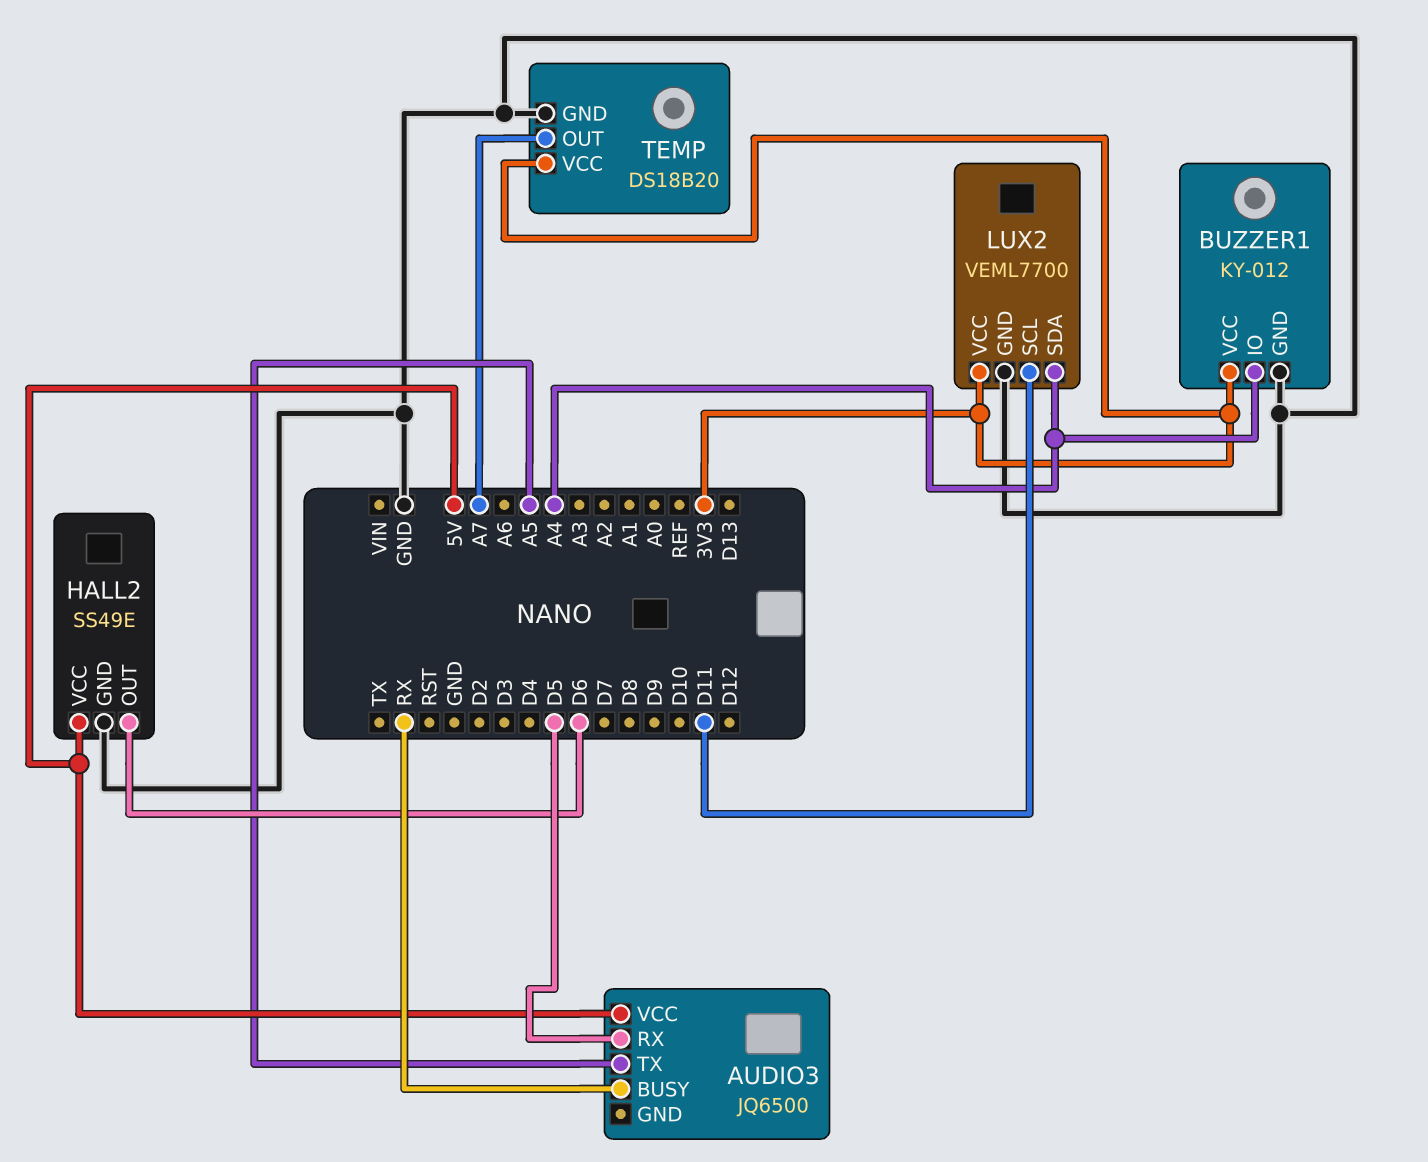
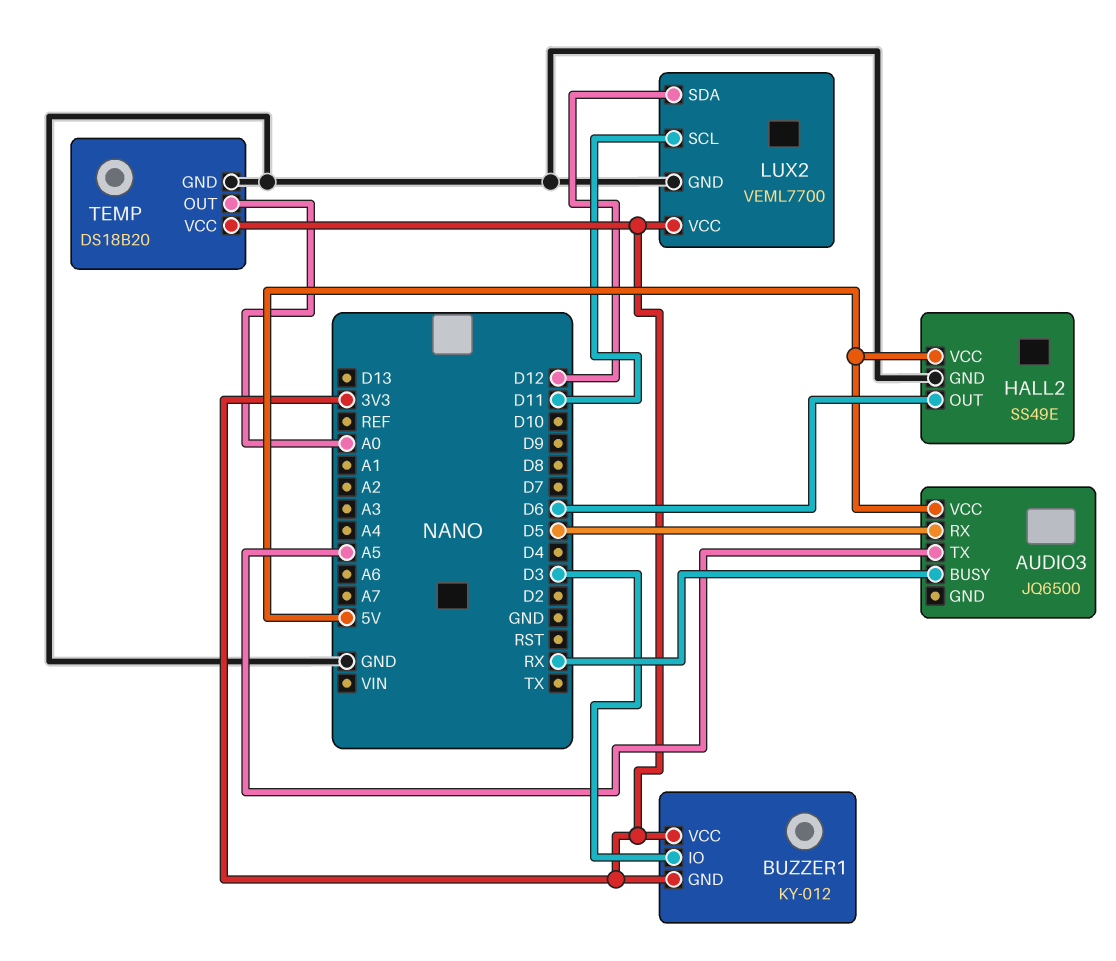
BUZZER1 pin GND: GND -> 3V3
BUZZER1 pin IO: A4 -> D3
LUX2 pin SDA: A4 -> D12
TEMP pin OUT: A7 -> A0

